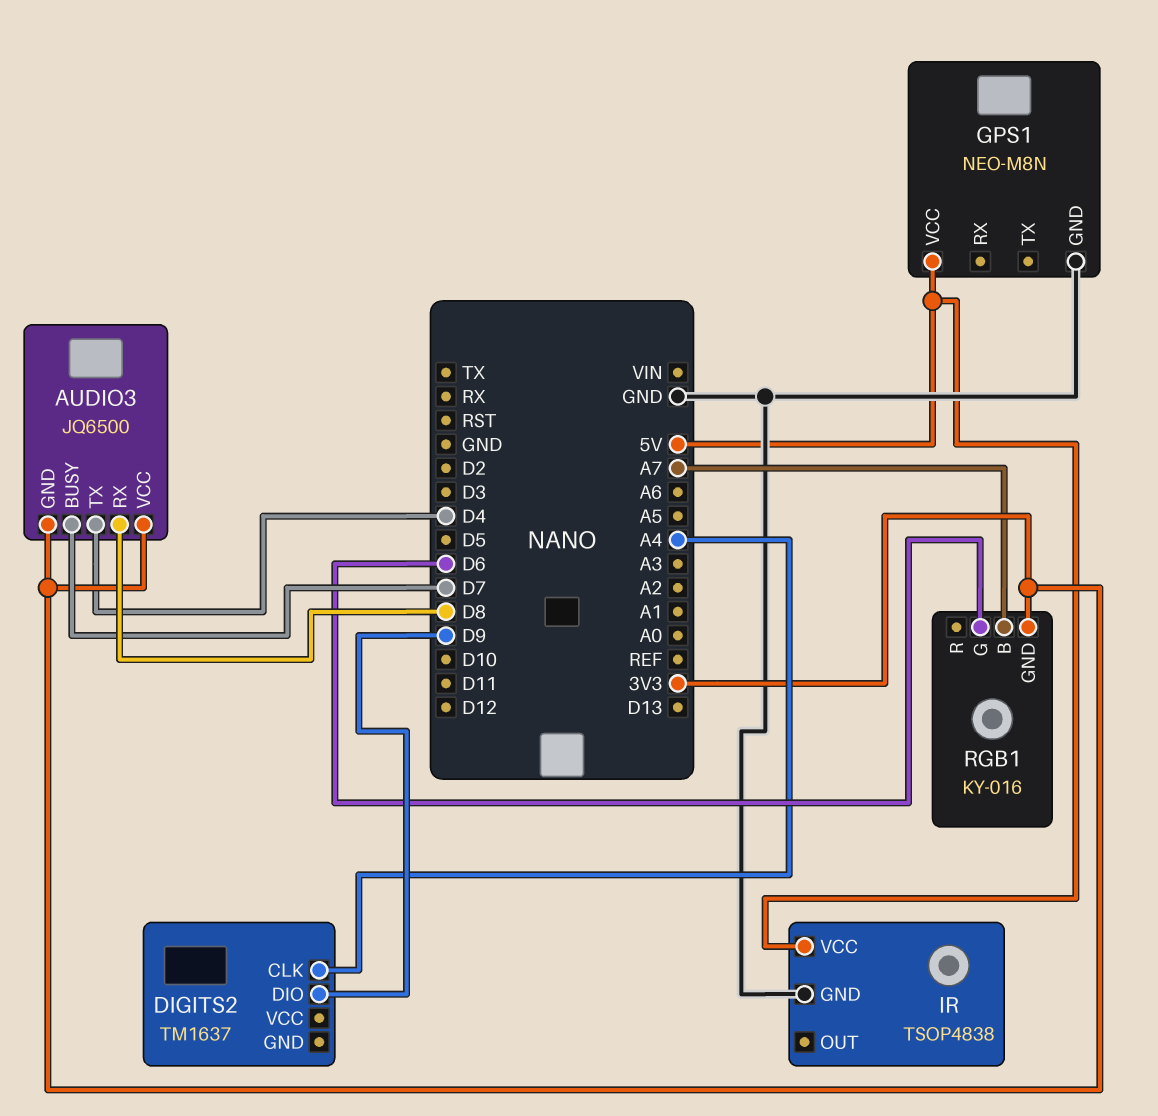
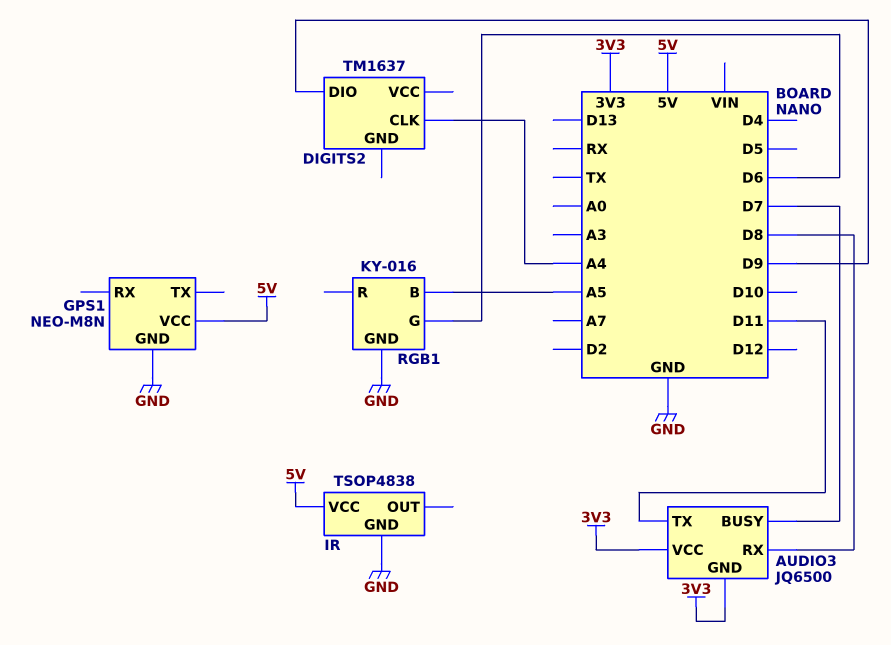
AUDIO3 pin TX: D4 -> D11
RGB1 pin B: A7 -> A5
RGB1 pin GND: 3V3 -> GND

